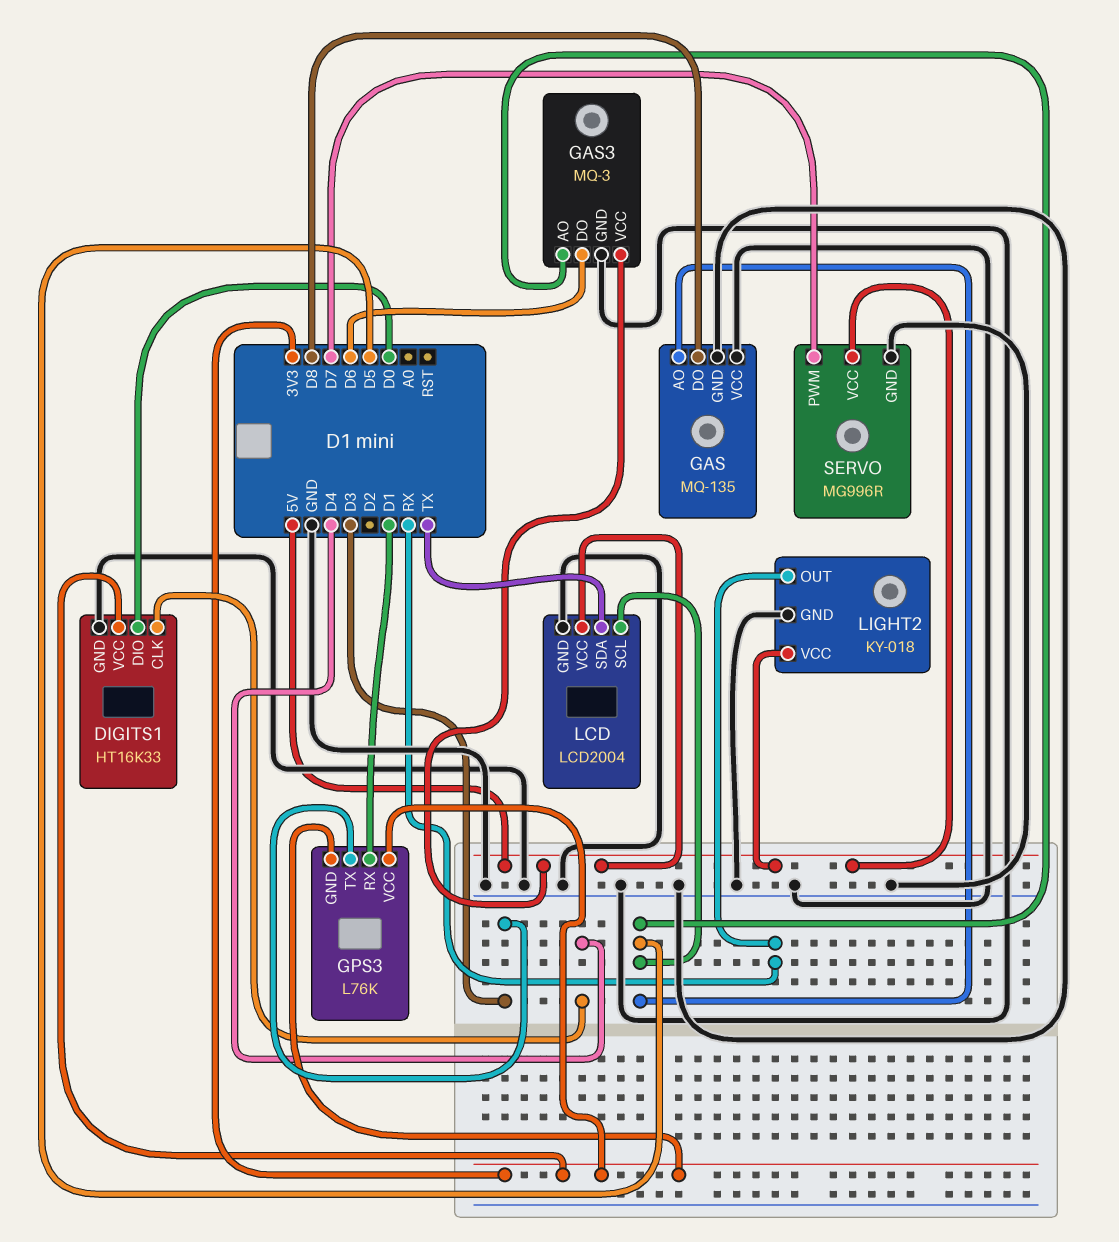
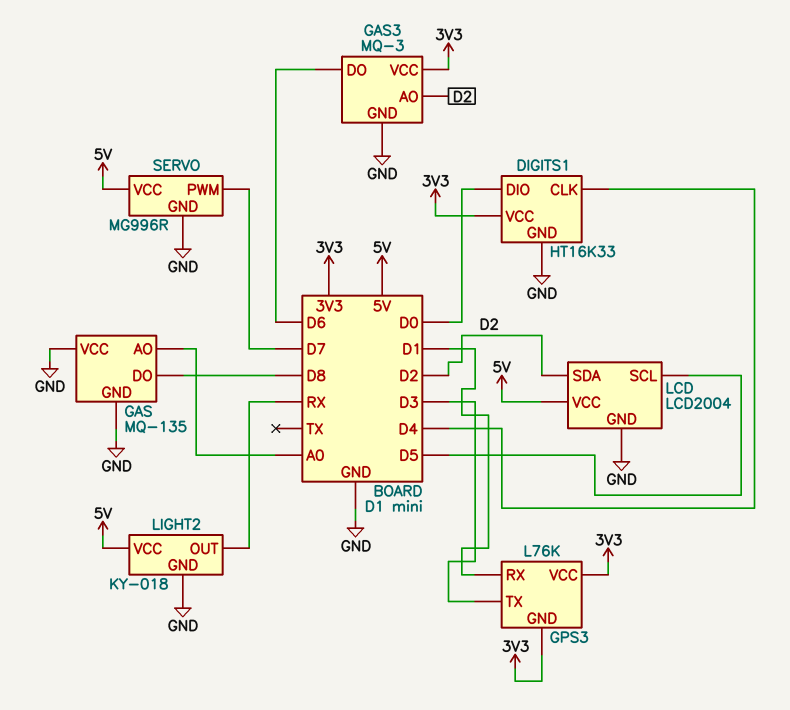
GAS pin AO: D5 -> A0
GAS3 pin AO: D5 -> D2
GAS3 pin VCC: 5V -> 3V3
LCD pin SDA: TX -> D2

